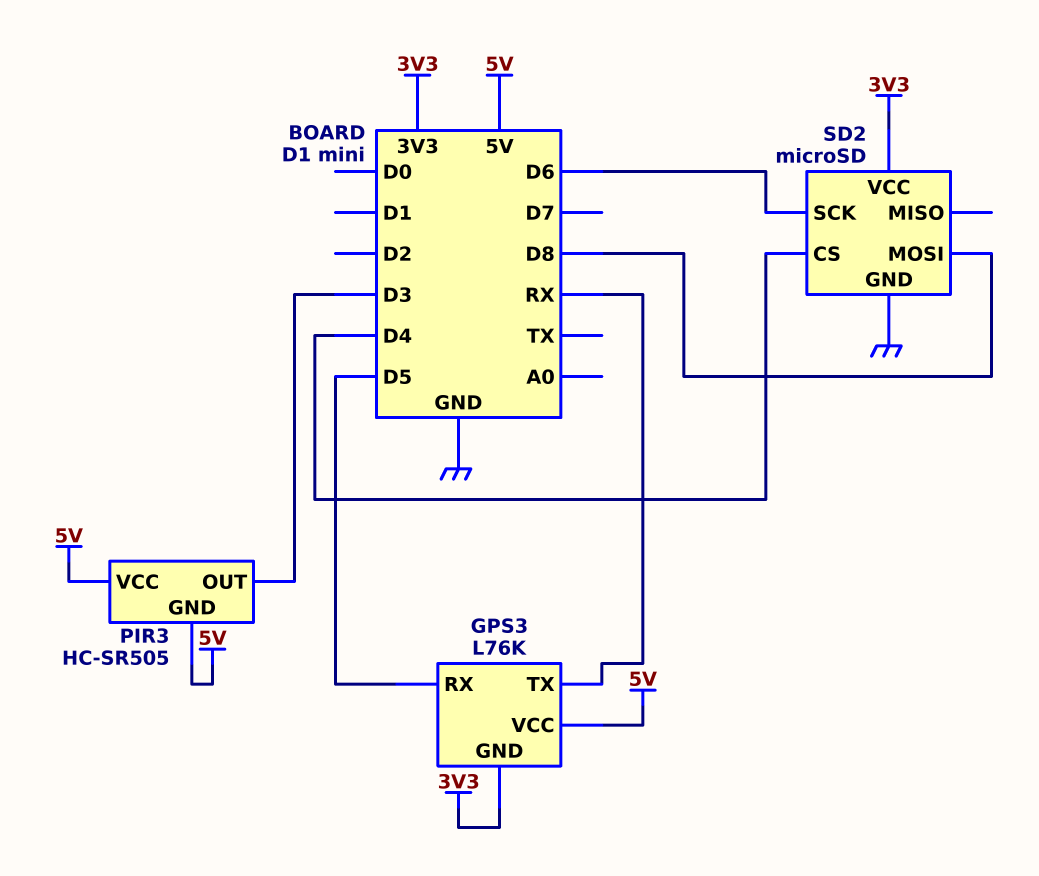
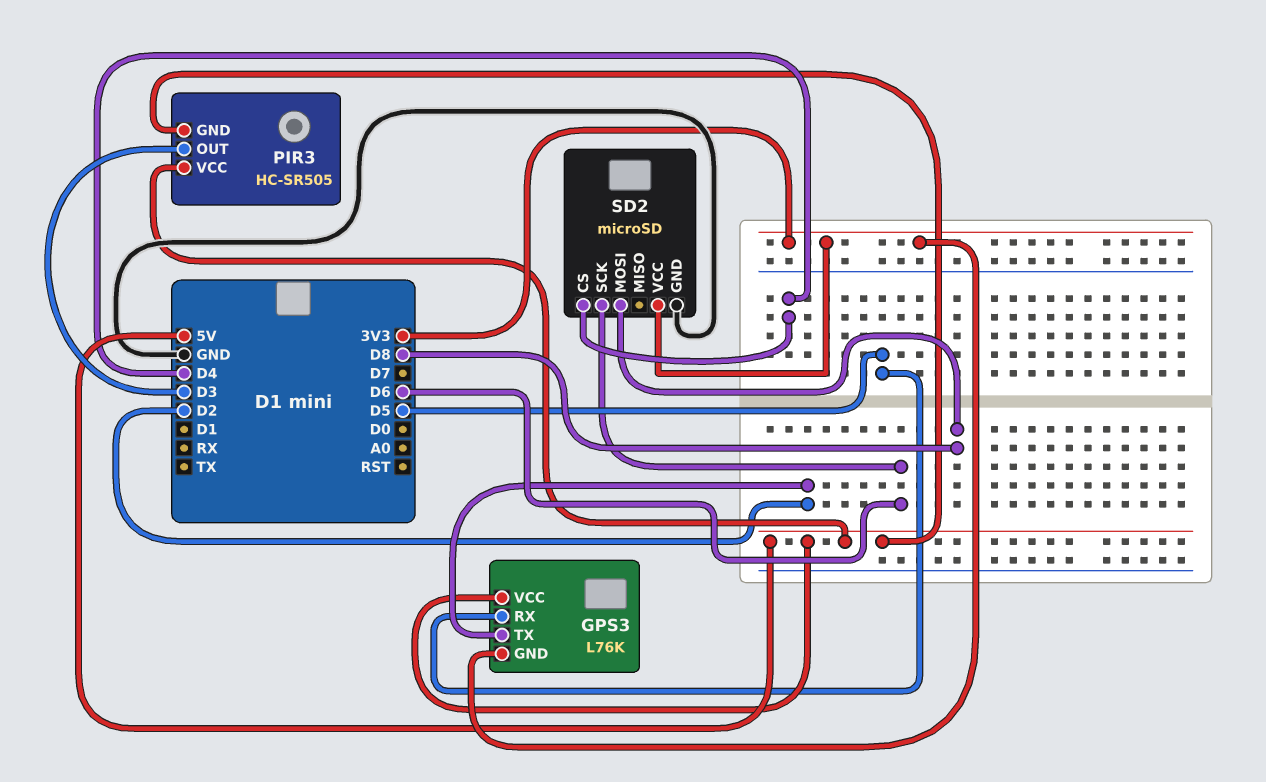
GPS3 pin TX: RX -> D2

